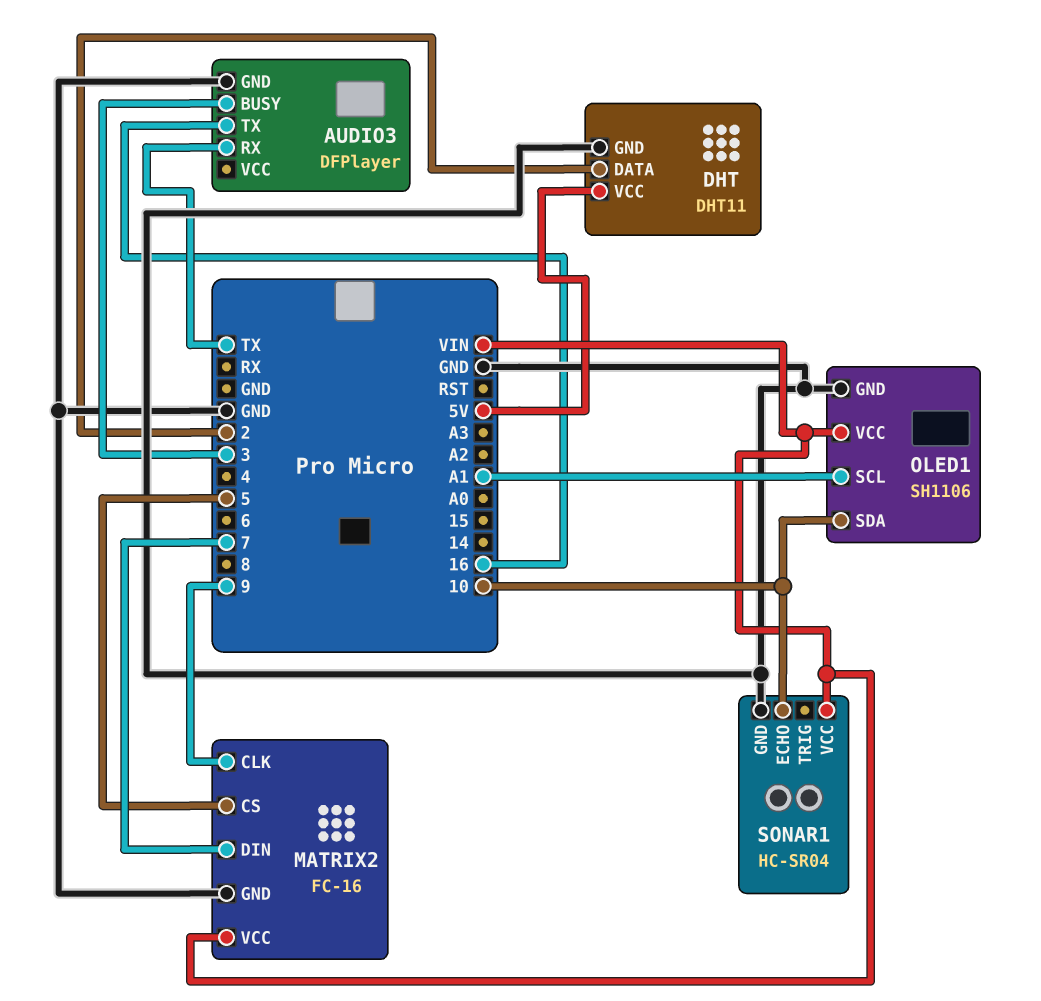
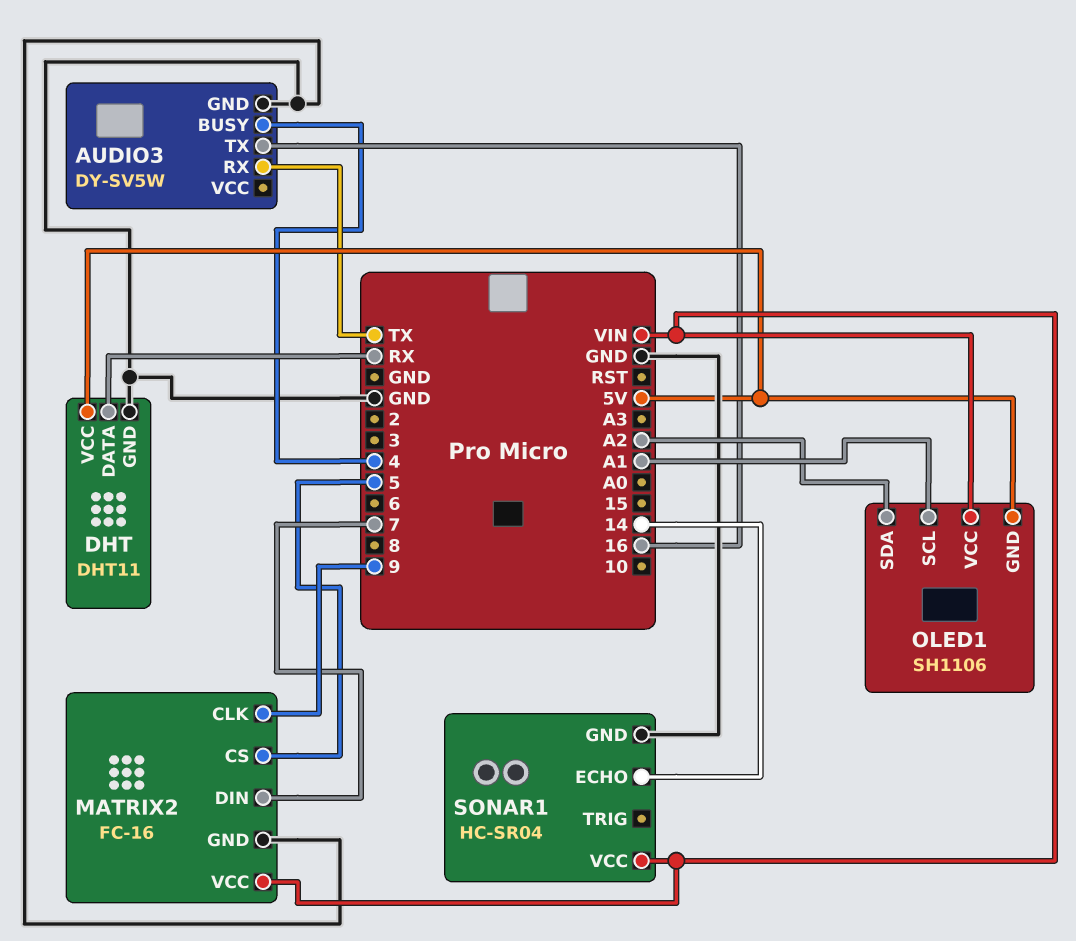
AUDIO3: DFPlayer -> DY-SV5W
AUDIO3 pin BUSY: 3 -> 4
DHT pin DATA: 2 -> RX
OLED1 pin GND: GND -> 5V
OLED1 pin SDA: 10 -> A2
SONAR1 pin ECHO: 10 -> 14

